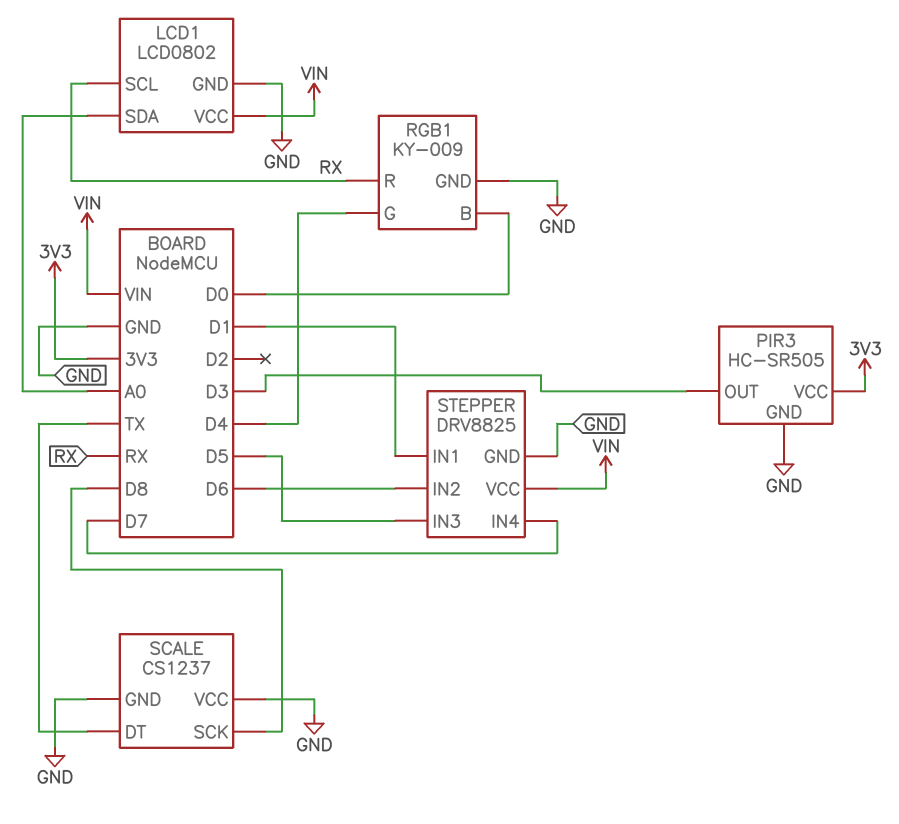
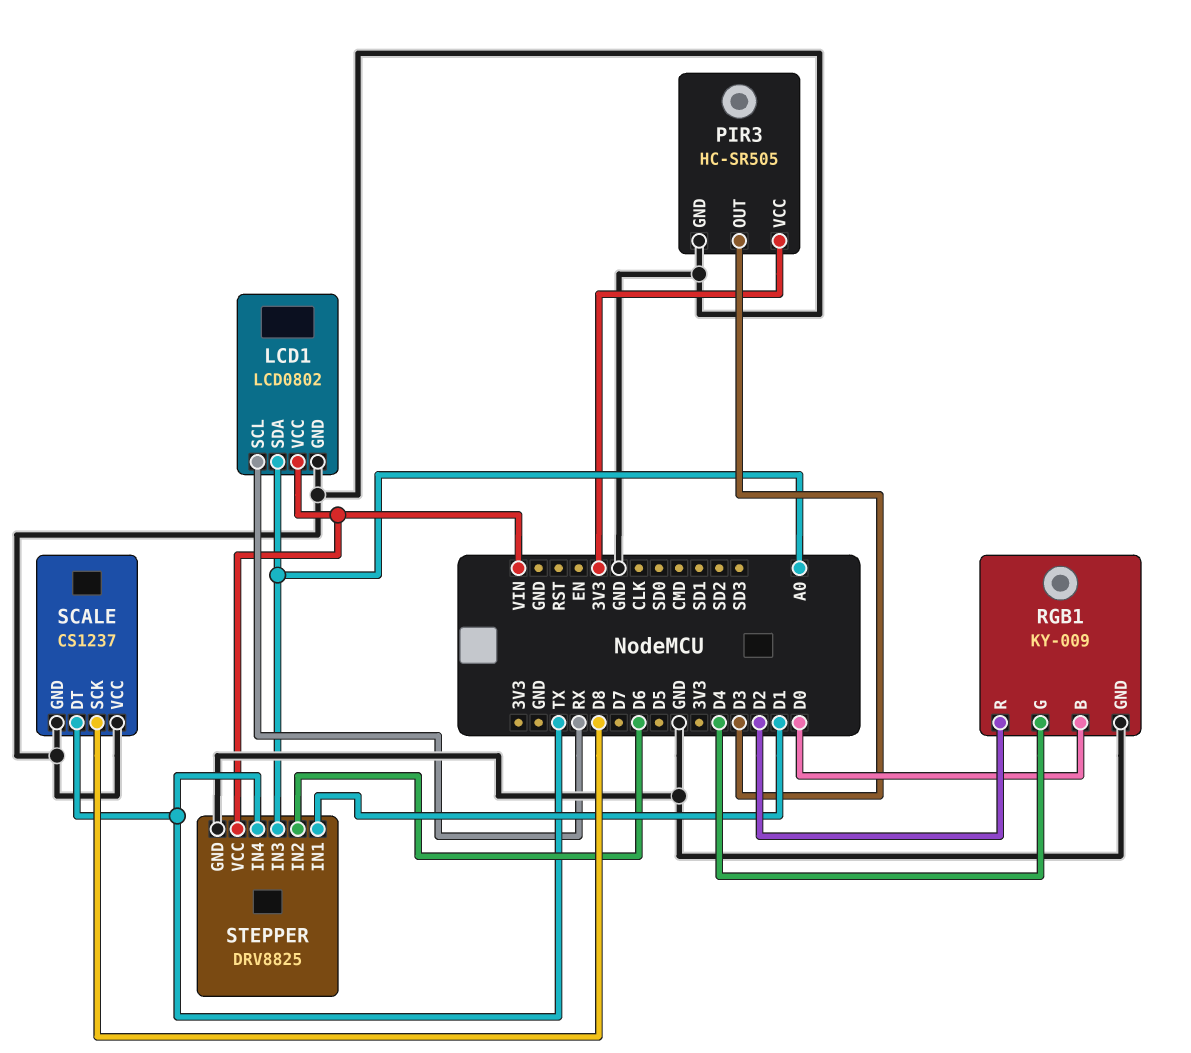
RGB1 pin R: RX -> D2
STEPPER pin IN3: D5 -> A0
STEPPER pin IN4: D7 -> TX

